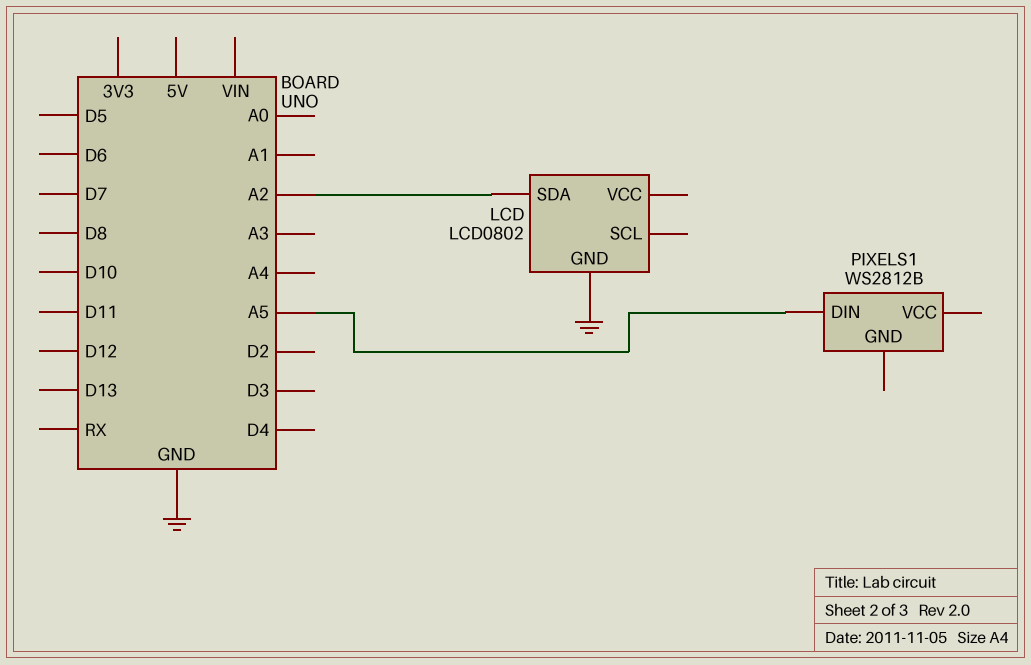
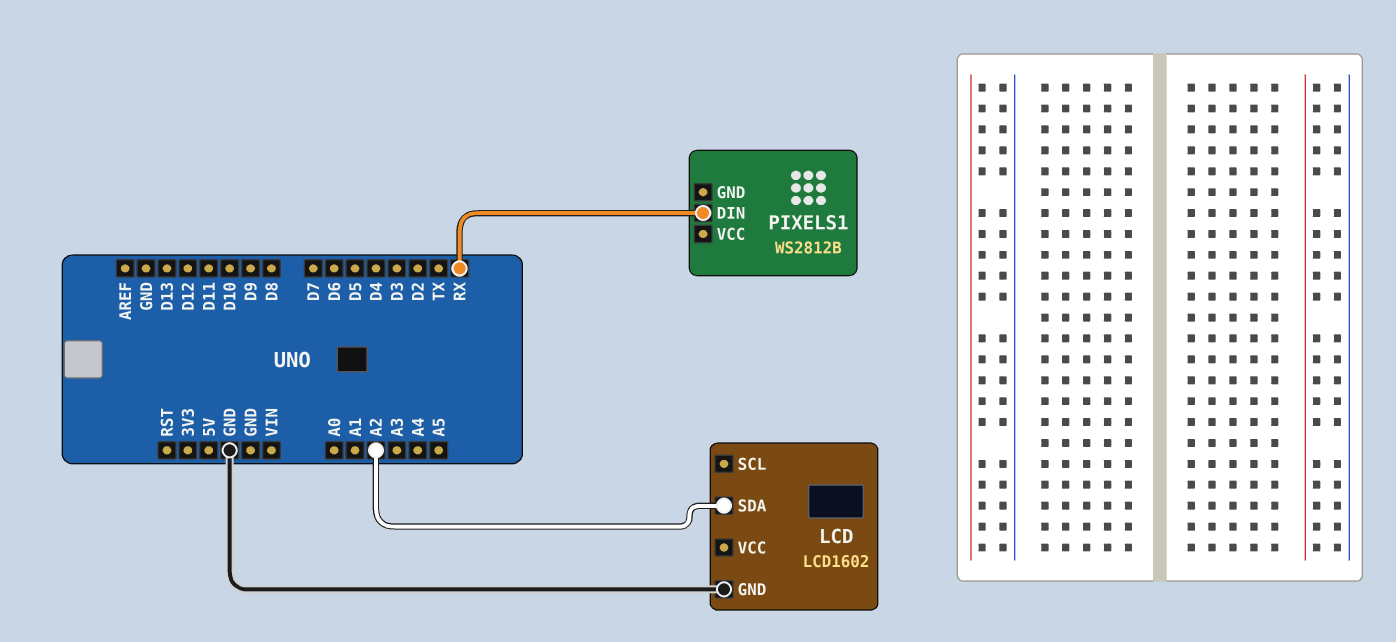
LCD: LCD0802 -> LCD1602
PIXELS1 pin DIN: A5 -> RX

